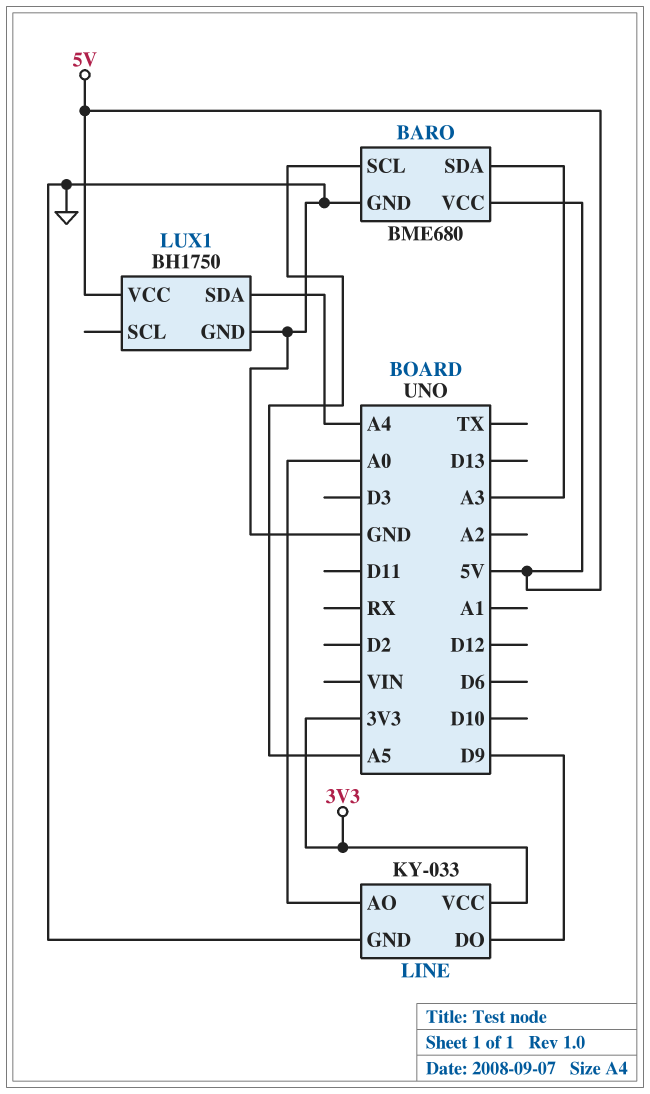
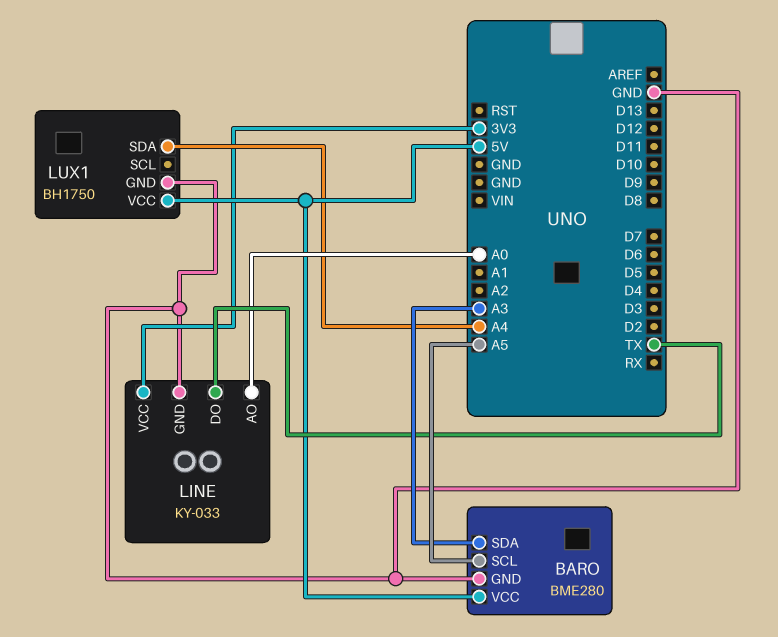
BARO: BME680 -> BME280
LINE pin DO: D9 -> TX

